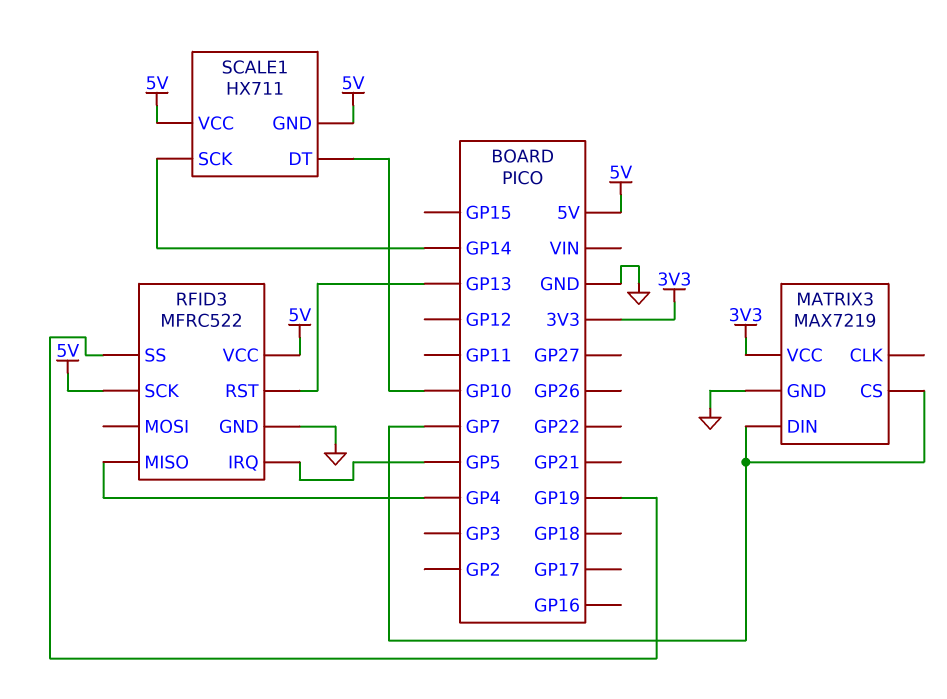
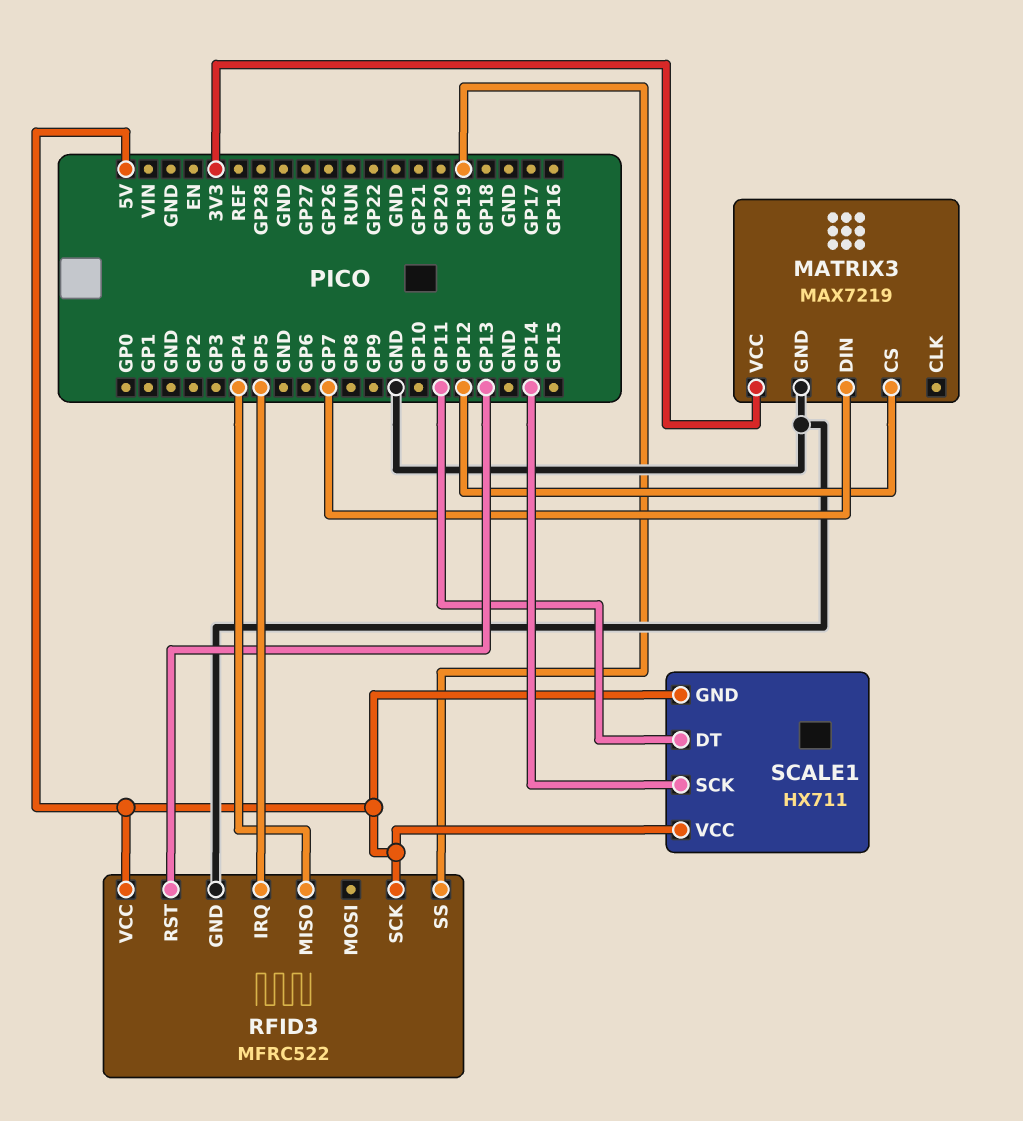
MATRIX3 pin CS: GP7 -> GP12
SCALE1 pin DT: GP10 -> GP11

